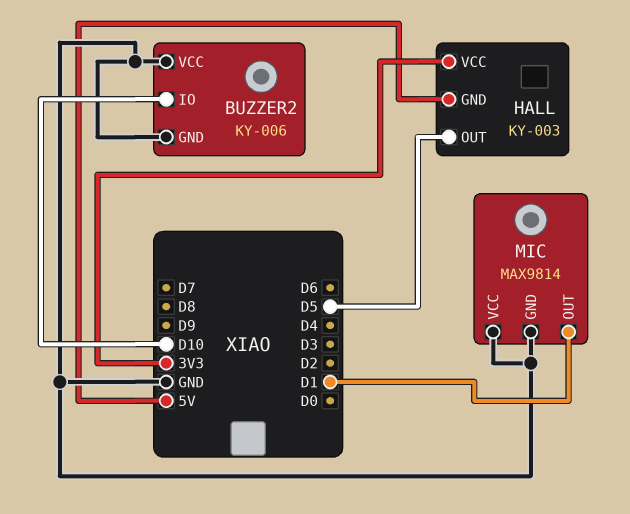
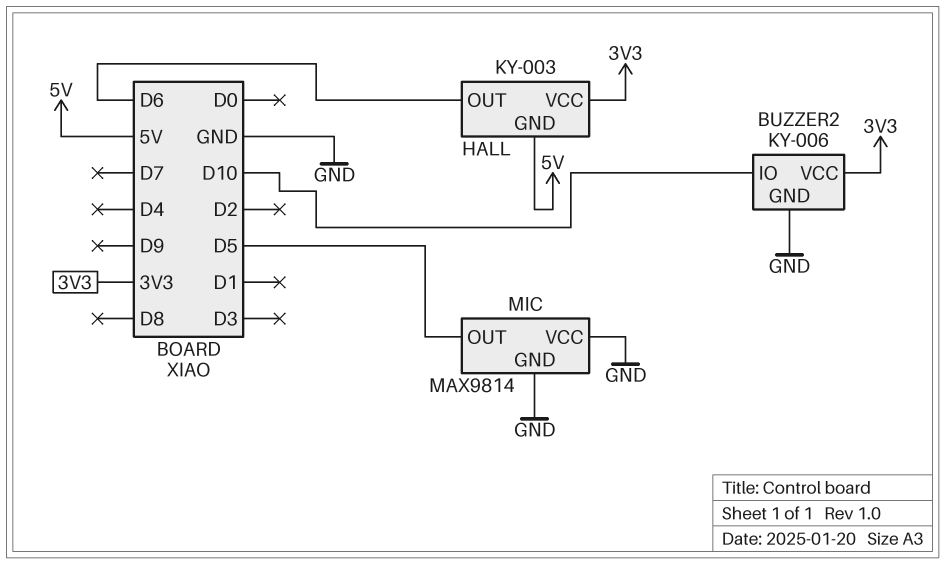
BUZZER2 pin VCC: GND -> 3V3
HALL pin OUT: D5 -> D6
MIC pin OUT: D1 -> D5

